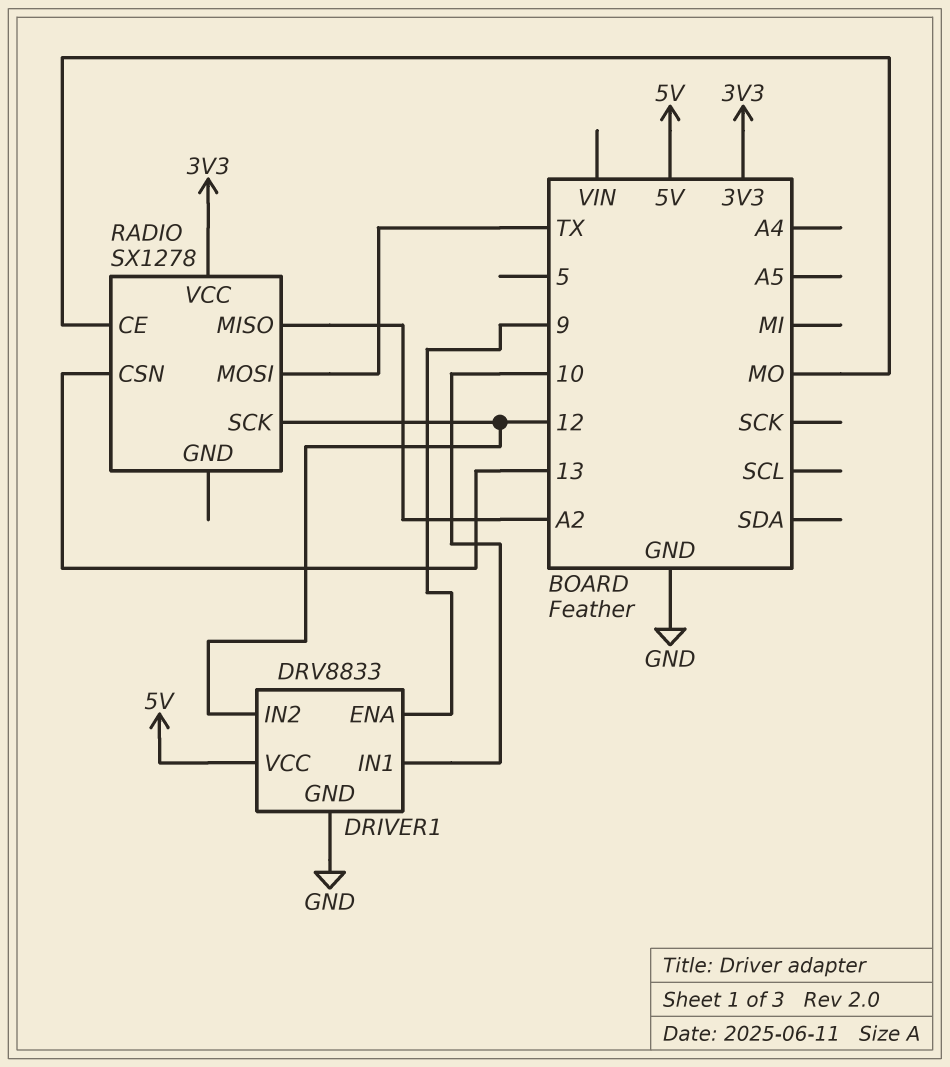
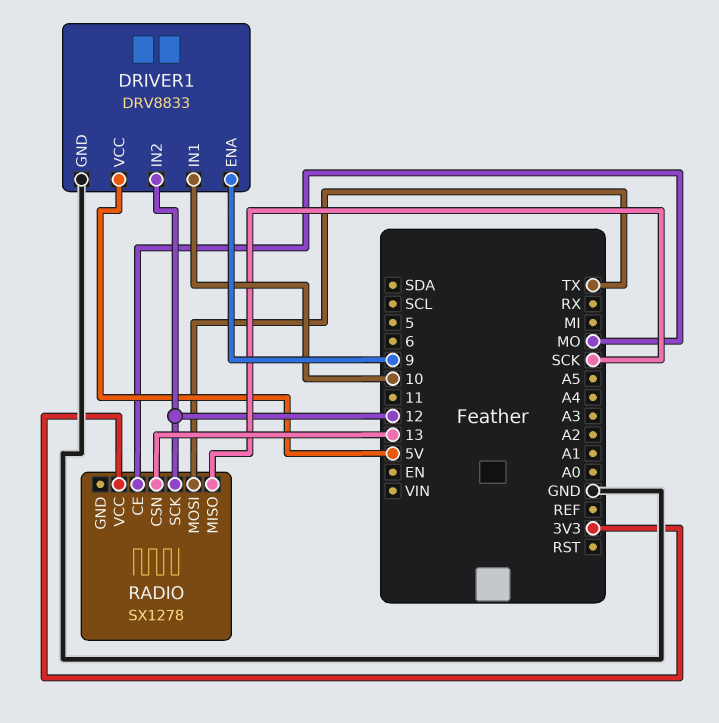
RADIO pin MISO: A2 -> SCK

